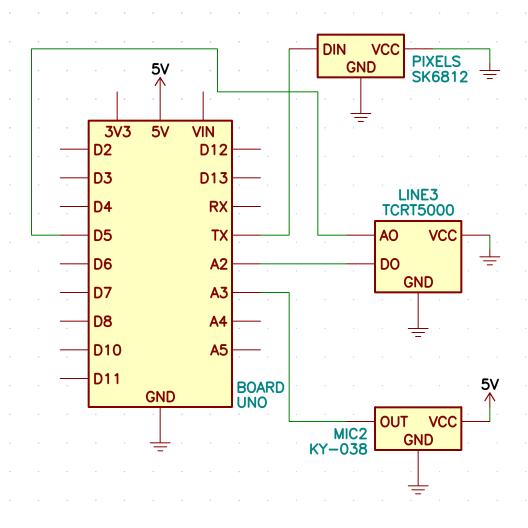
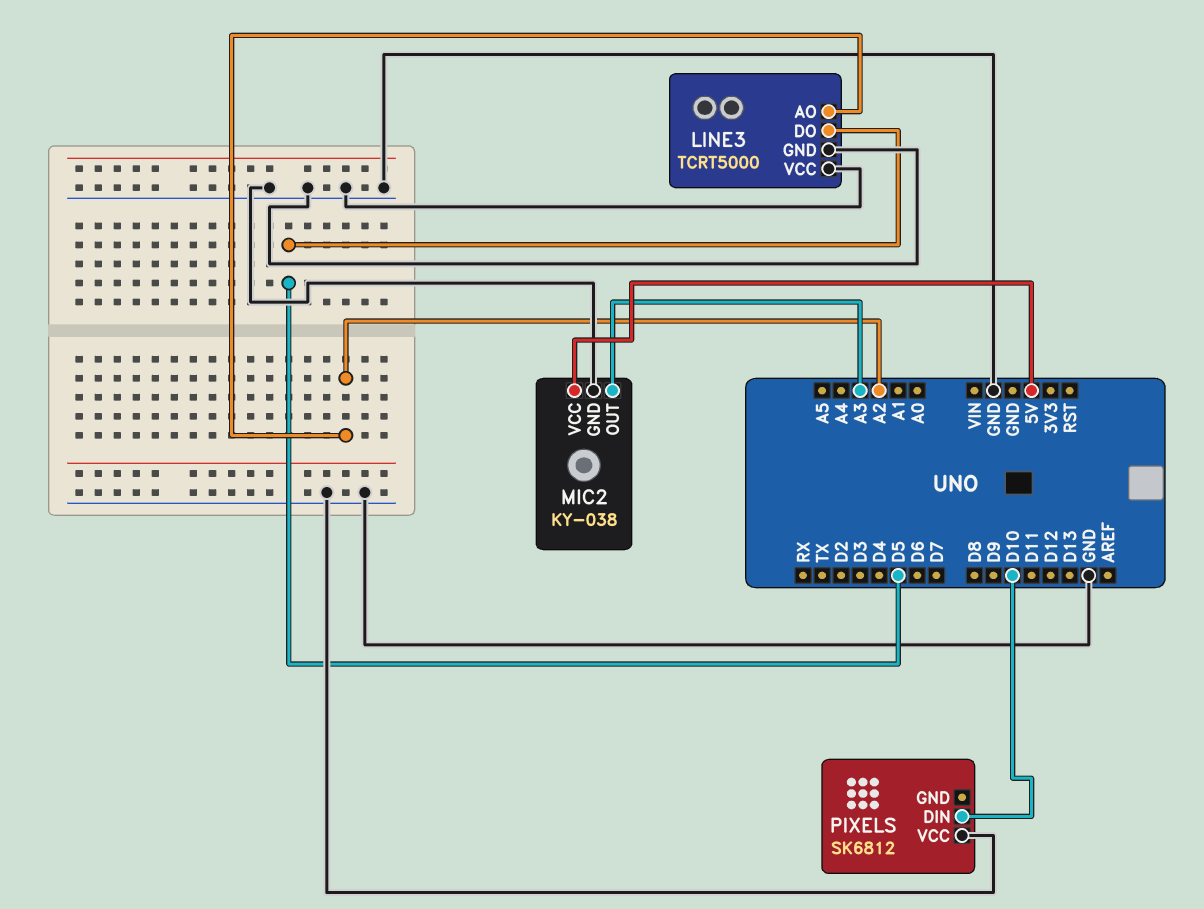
LINE3 pin AO: D5 -> A2
LINE3 pin DO: A2 -> D5
PIXELS pin DIN: TX -> D10
PIXELS pin GND: GND -> none

